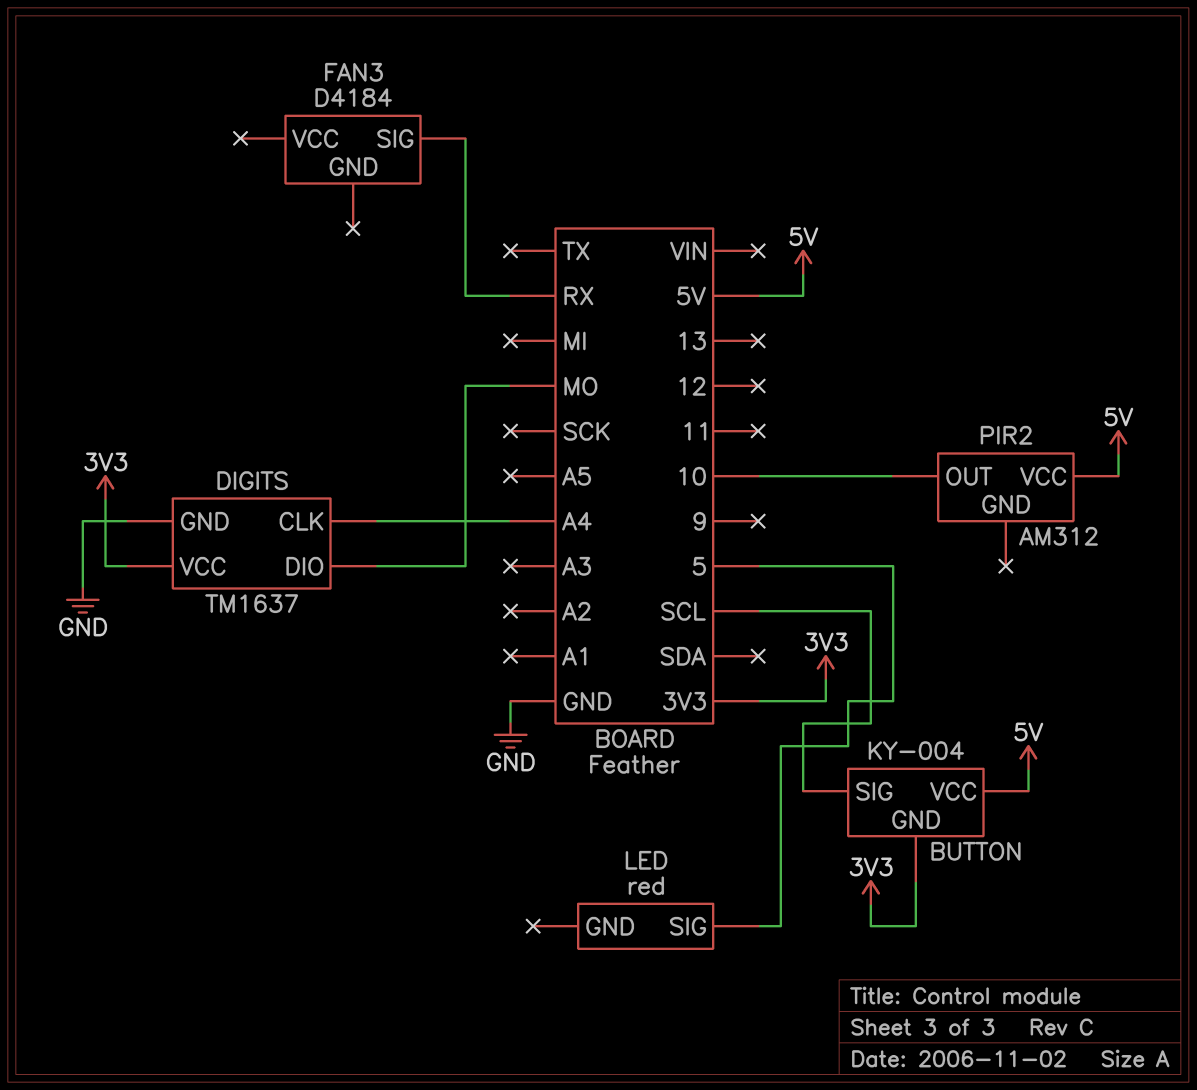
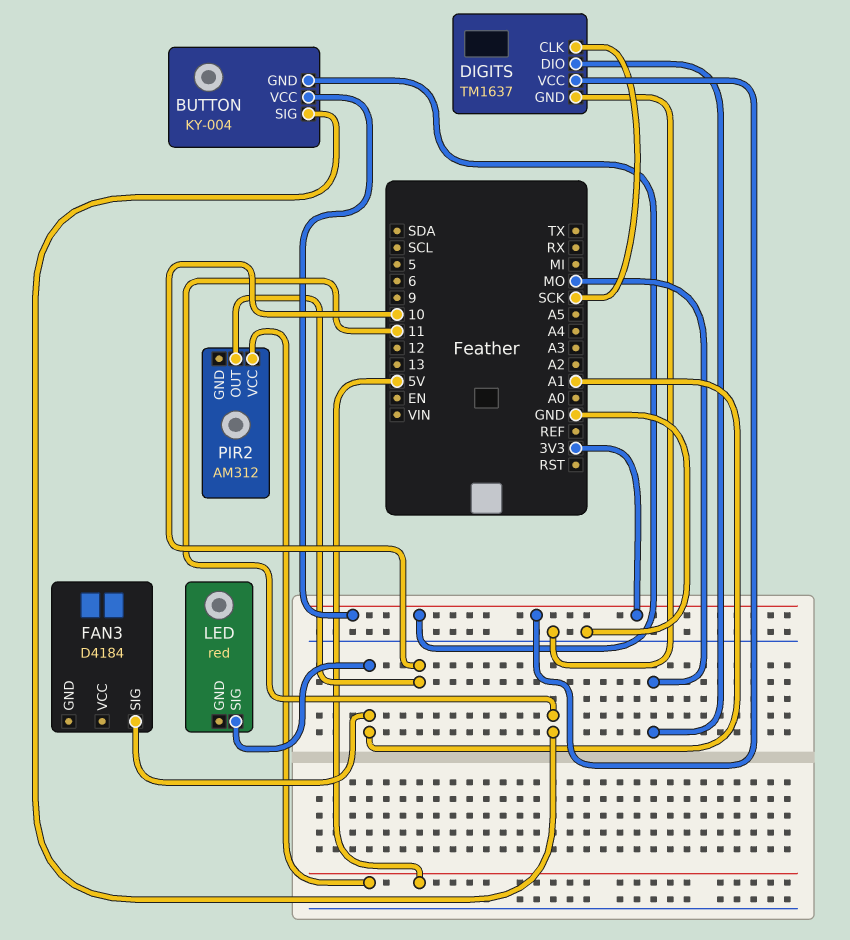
BUTTON pin SIG: SCL -> 11
BUTTON pin VCC: 5V -> 3V3
DIGITS pin CLK: A4 -> SCK
FAN3 pin SIG: RX -> A1
LED pin SIG: 5 -> A1

